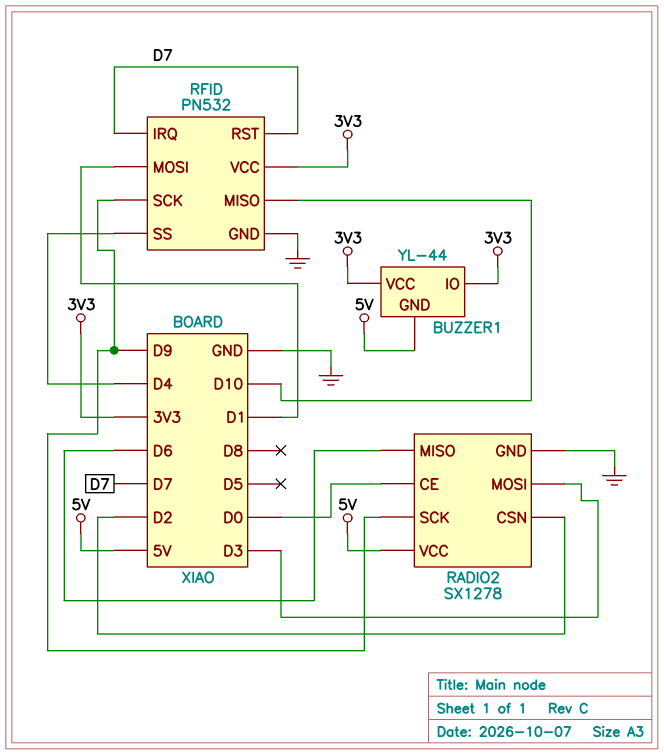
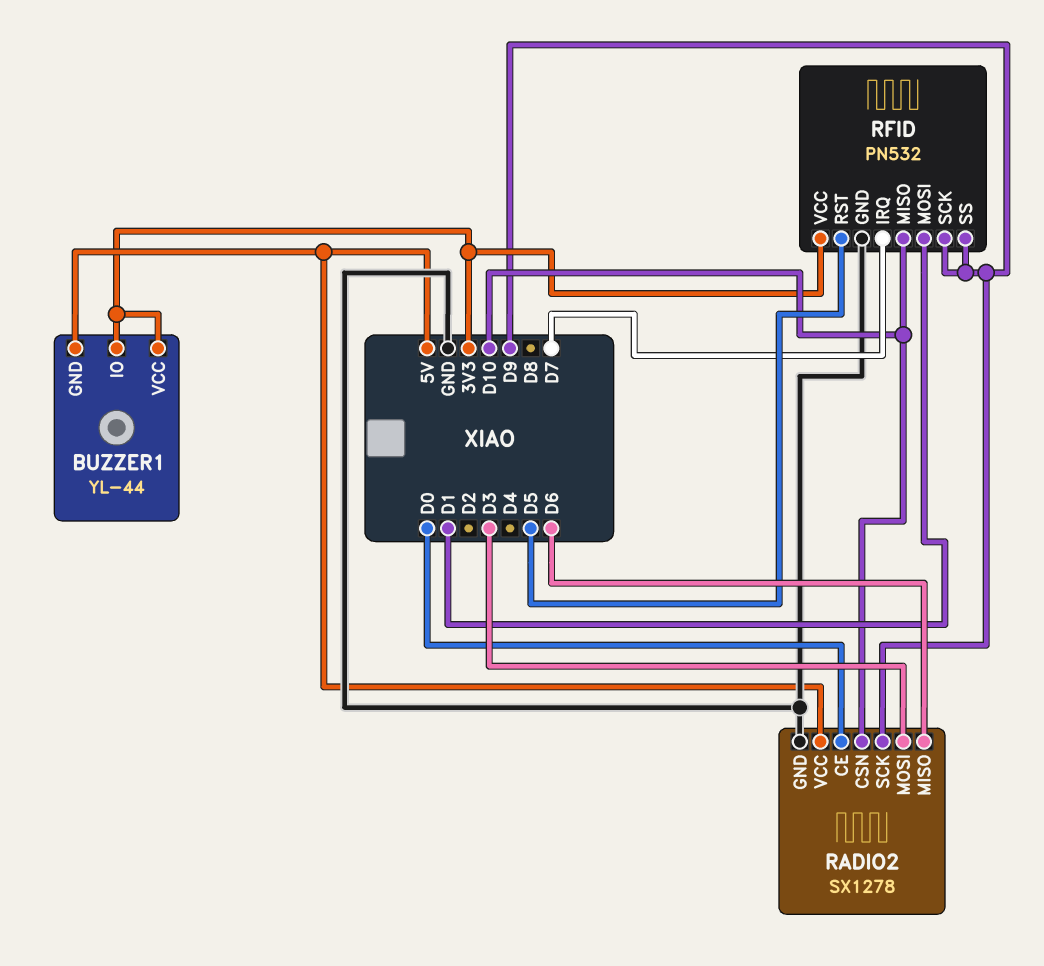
RADIO2 pin CSN: D2 -> D10
RFID pin RST: D7 -> D5
RFID pin SS: D4 -> D9

